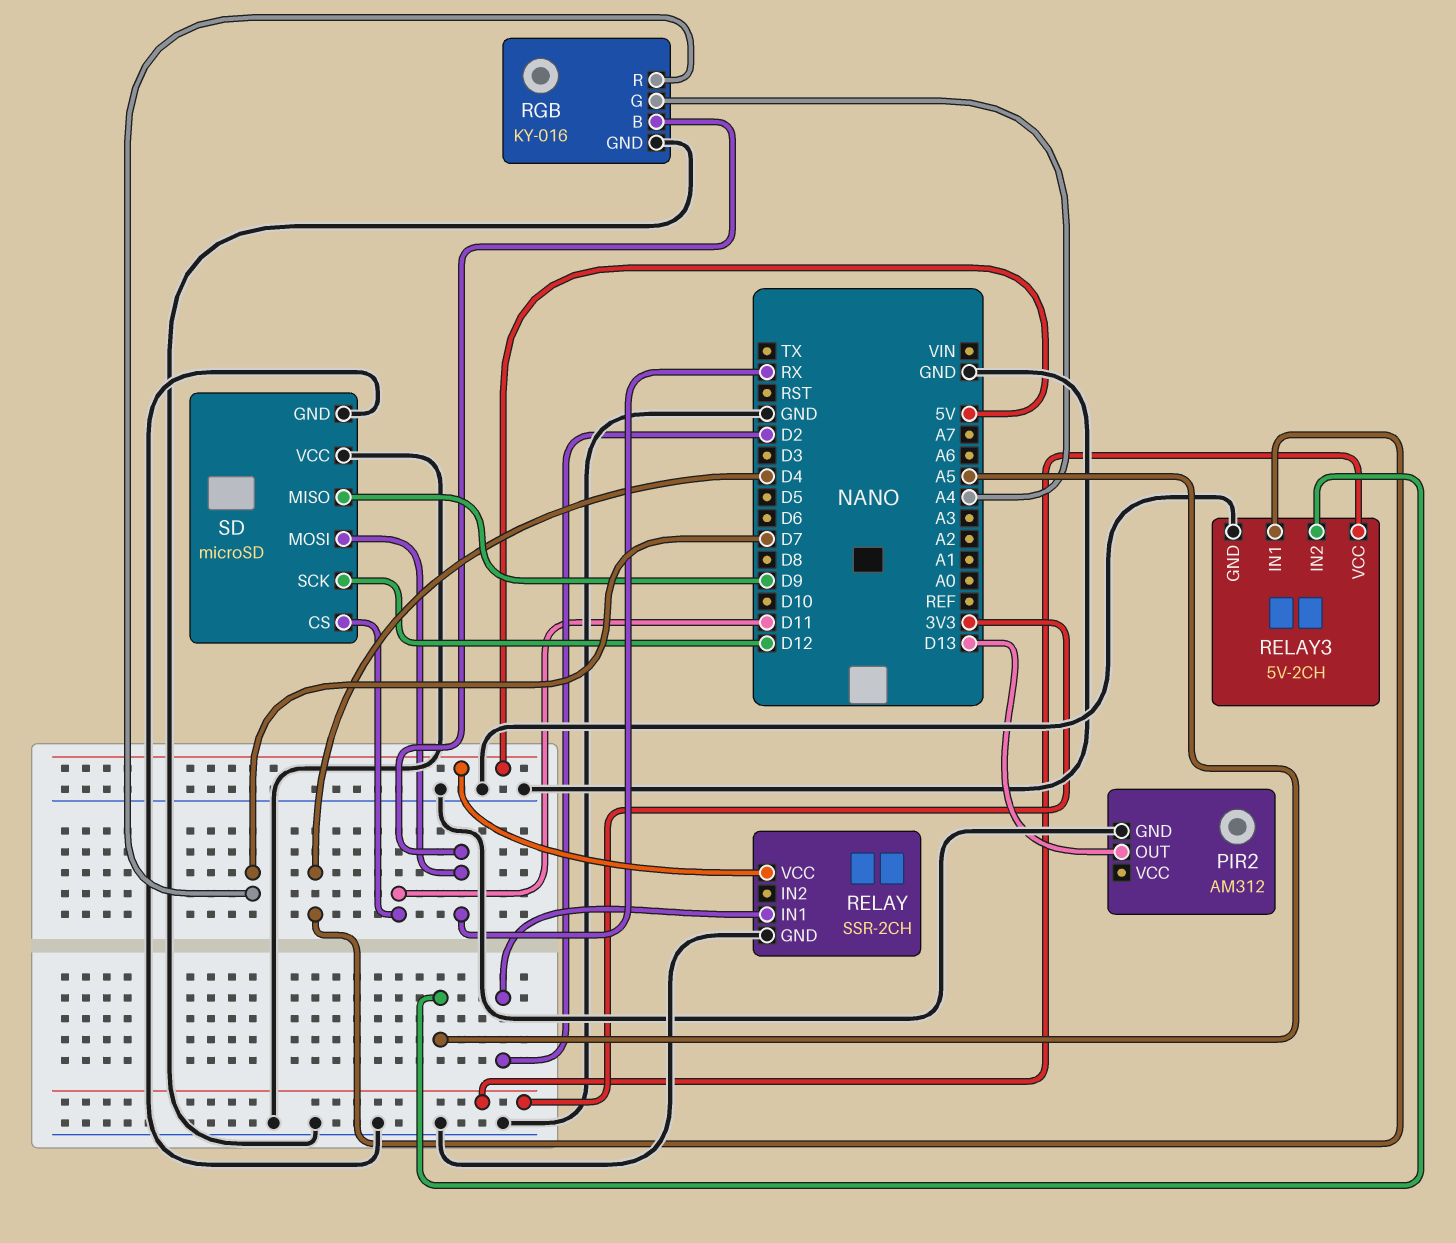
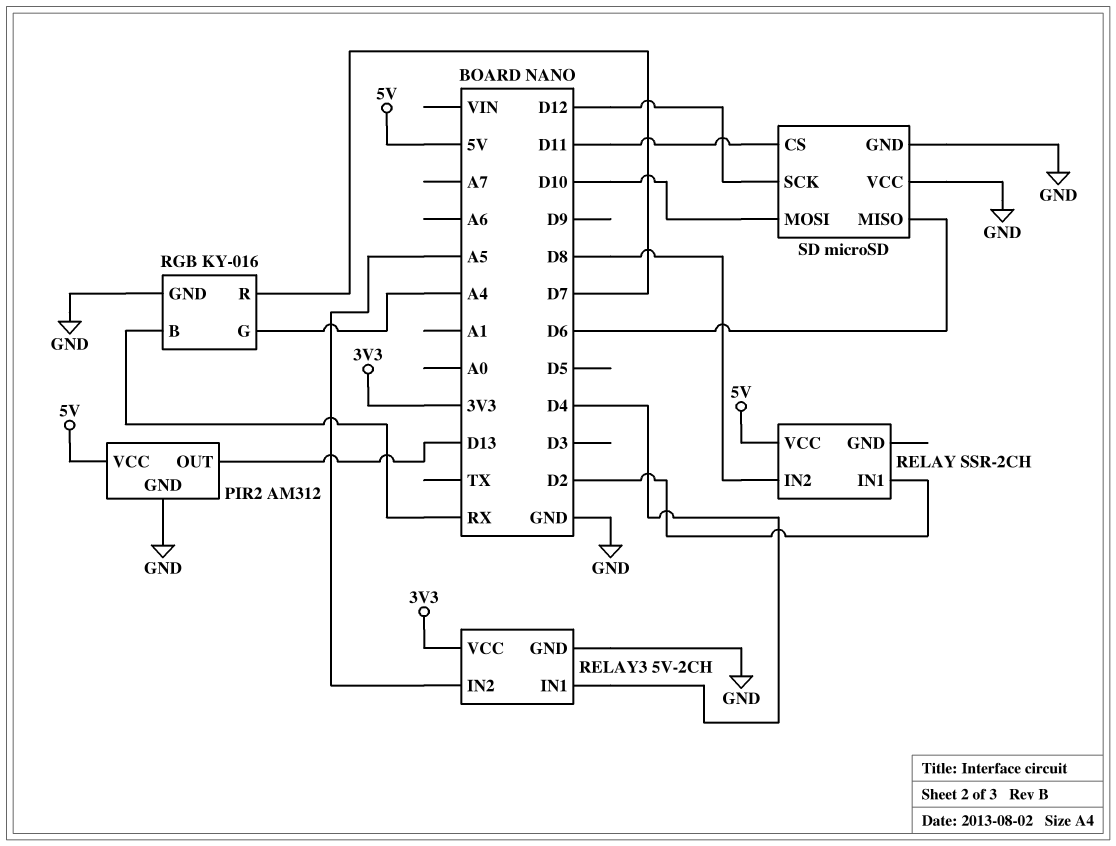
PIR2 pin VCC: none -> 5V
RELAY pin GND: GND -> none
RELAY pin IN2: none -> D8
SD pin MISO: D9 -> D6
SD pin MOSI: RX -> D10

